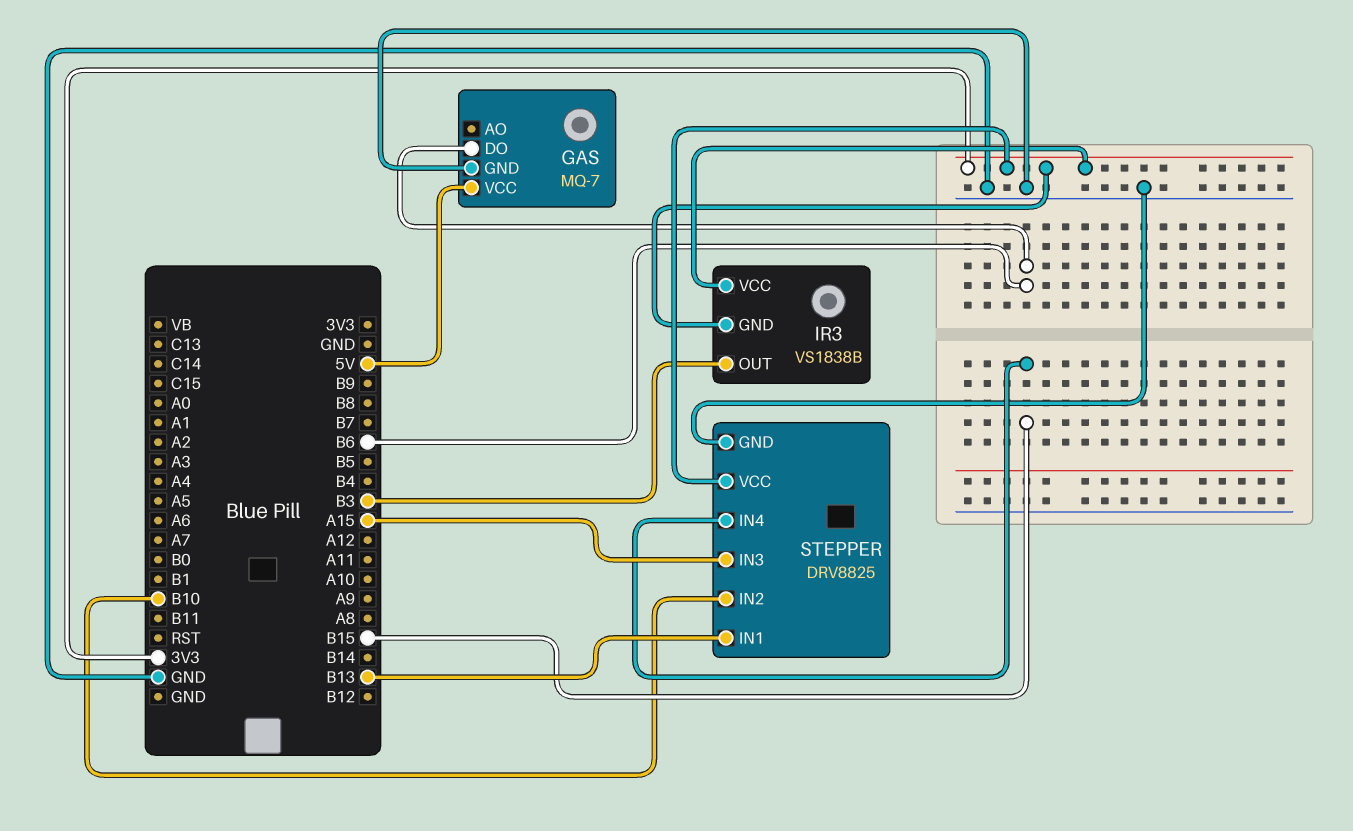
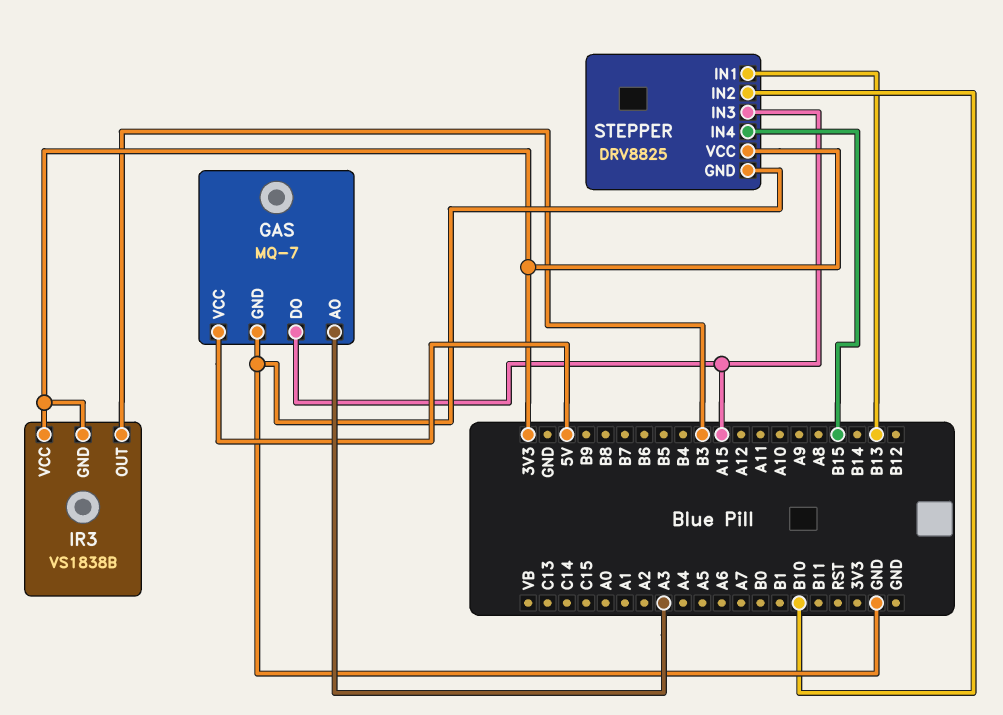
GAS pin AO: none -> A3
GAS pin DO: B6 -> A15

